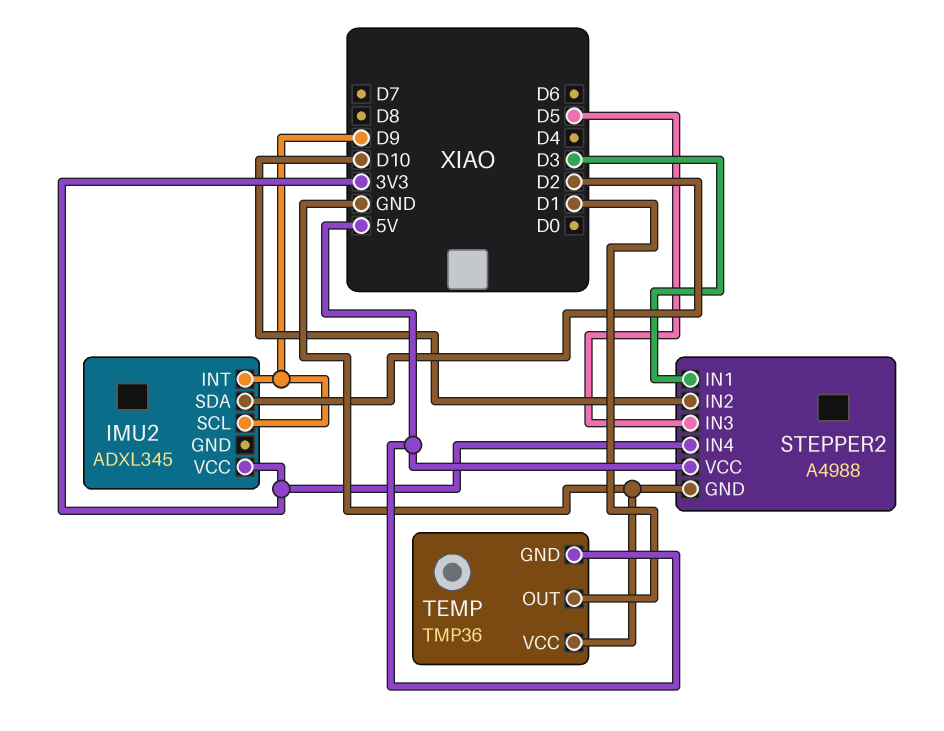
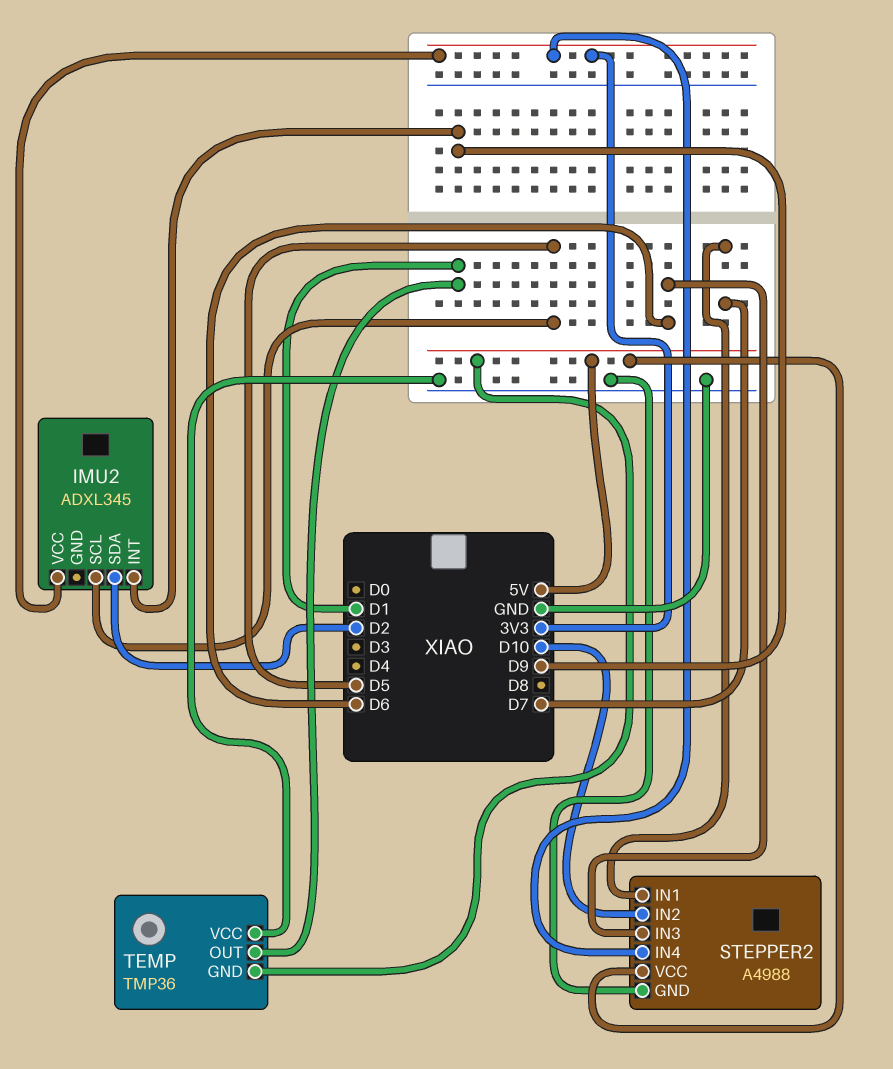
IMU2 pin SCL: D9 -> D5
STEPPER2 pin IN1: D3 -> D7
STEPPER2 pin IN3: D5 -> D6

